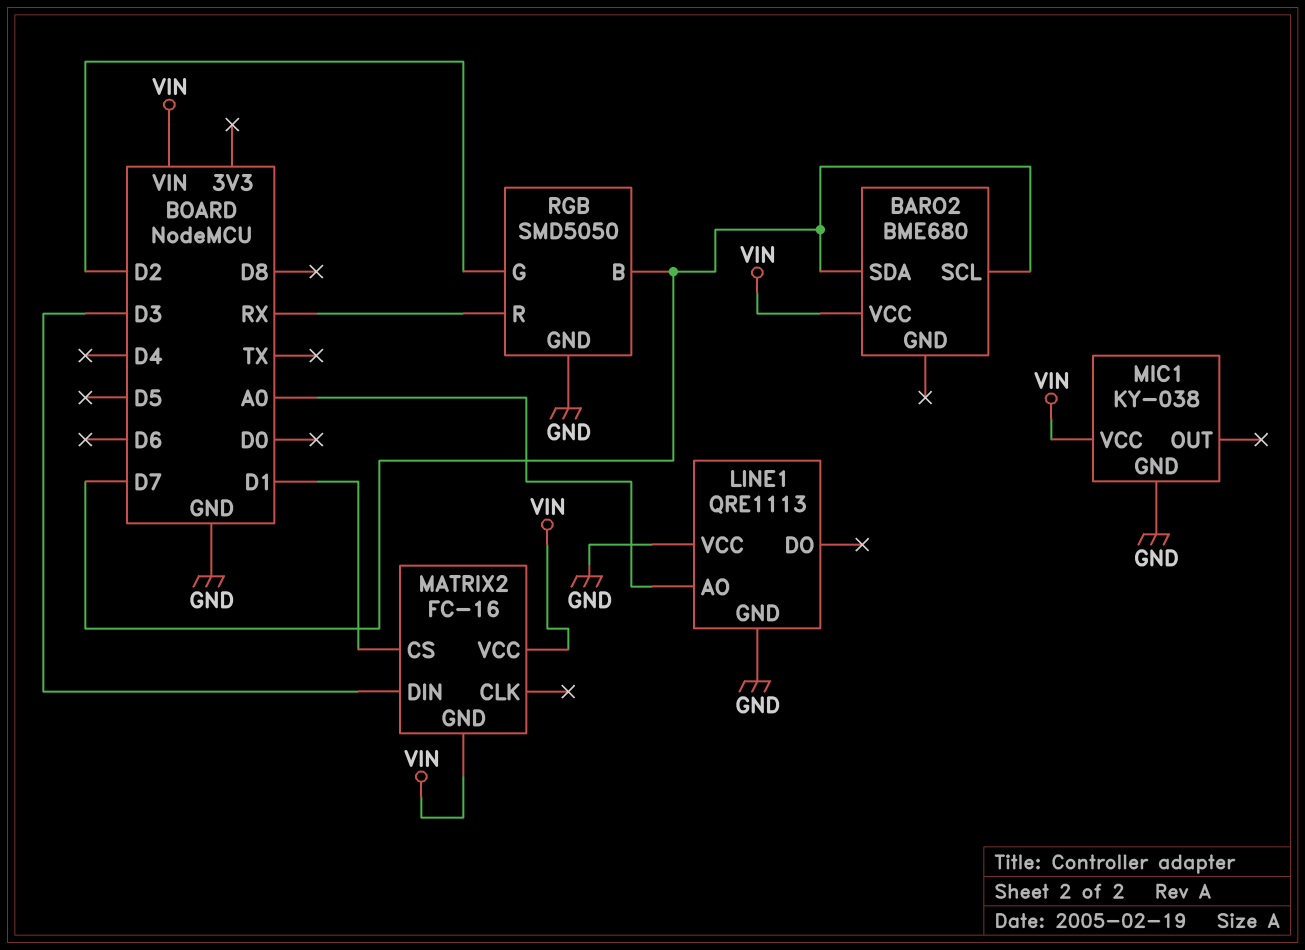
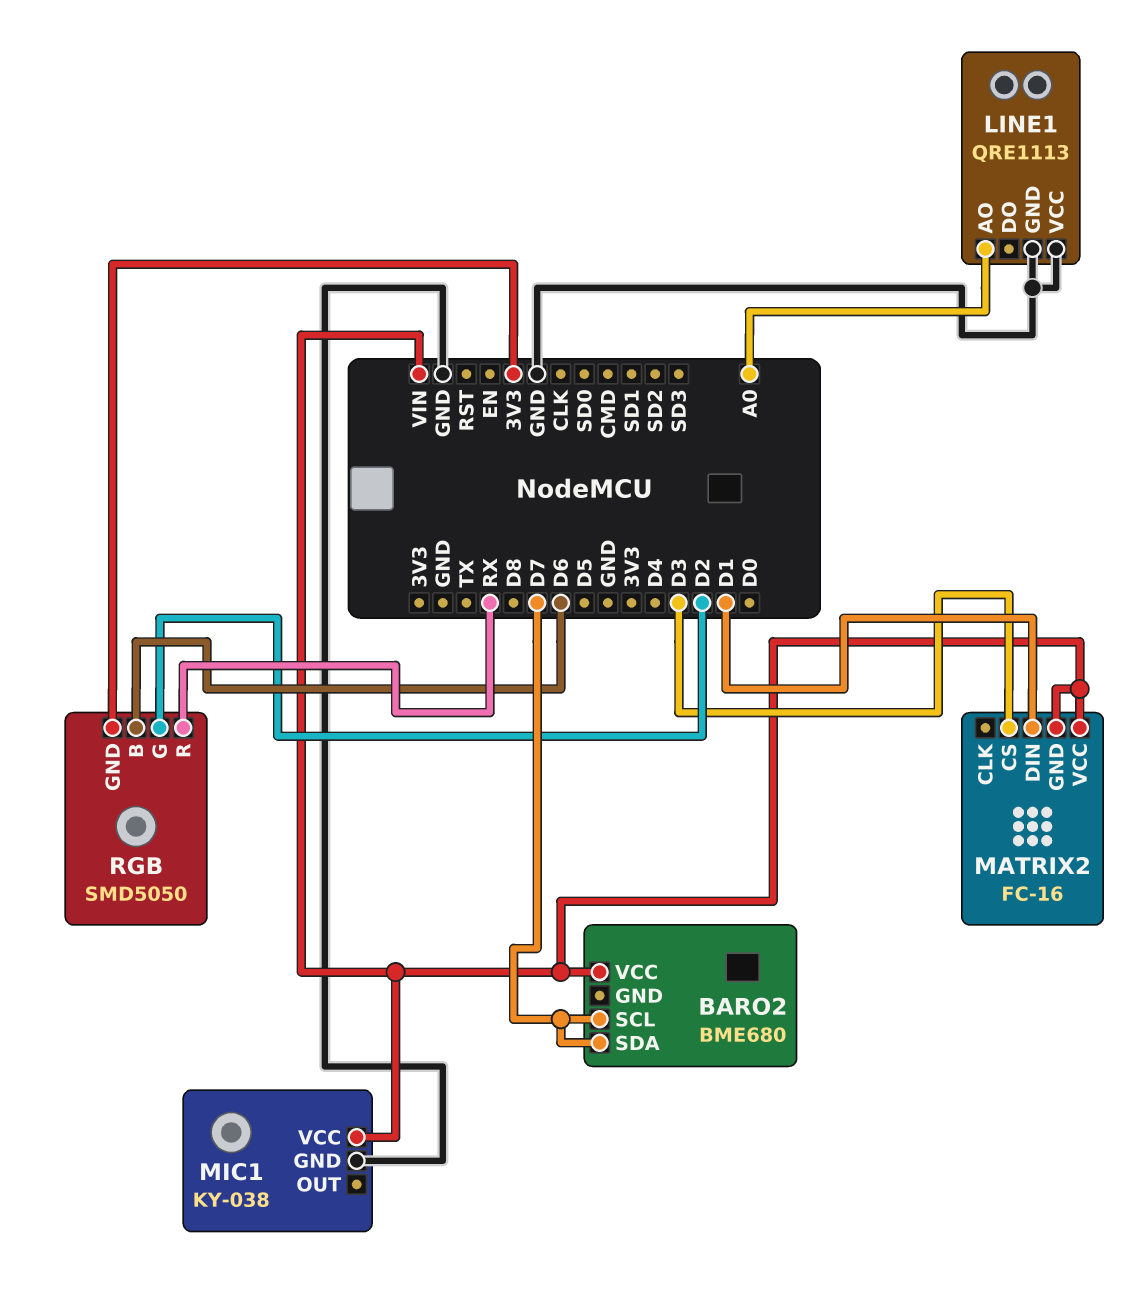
MATRIX2 pin CS: D1 -> D3
MATRIX2 pin DIN: D3 -> D1
RGB pin B: D7 -> D6
RGB pin GND: GND -> 3V3

